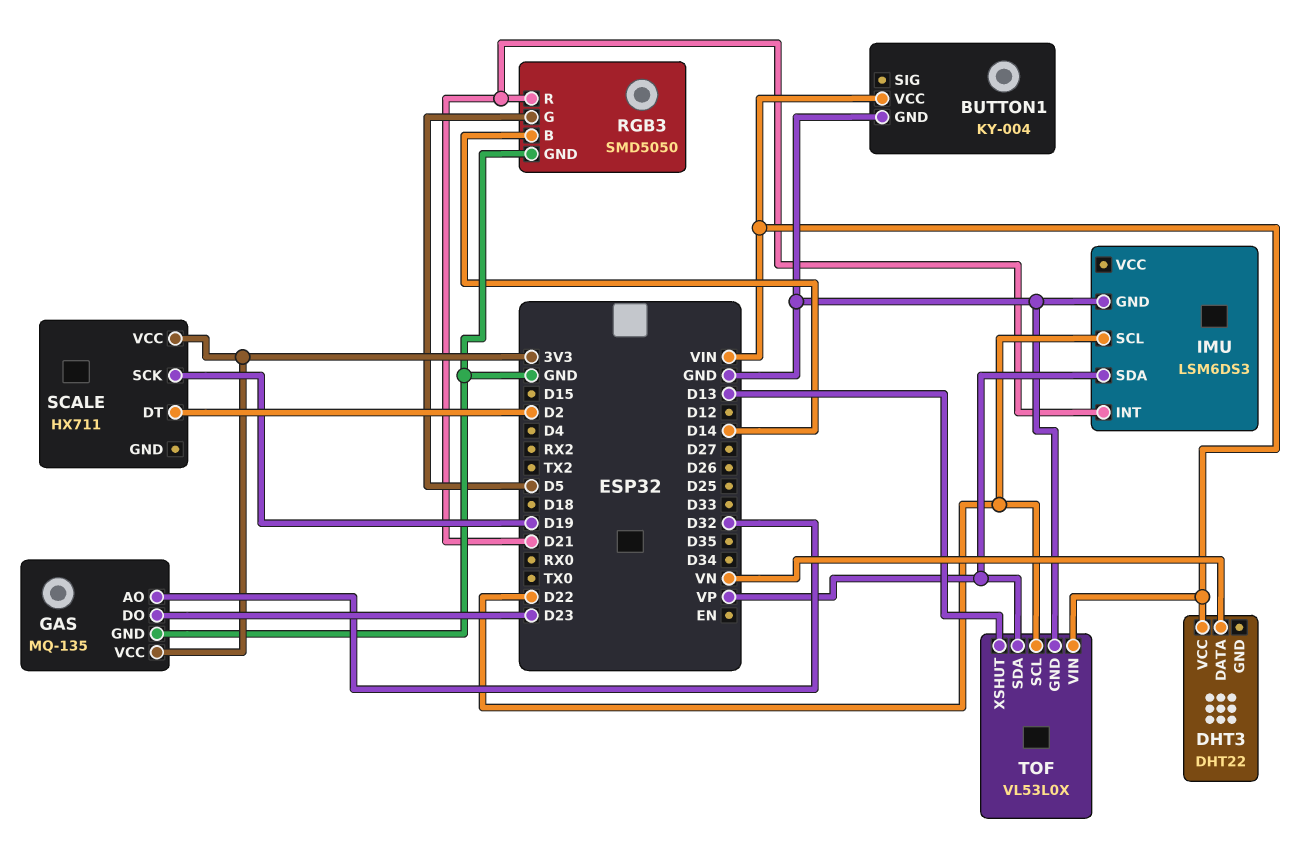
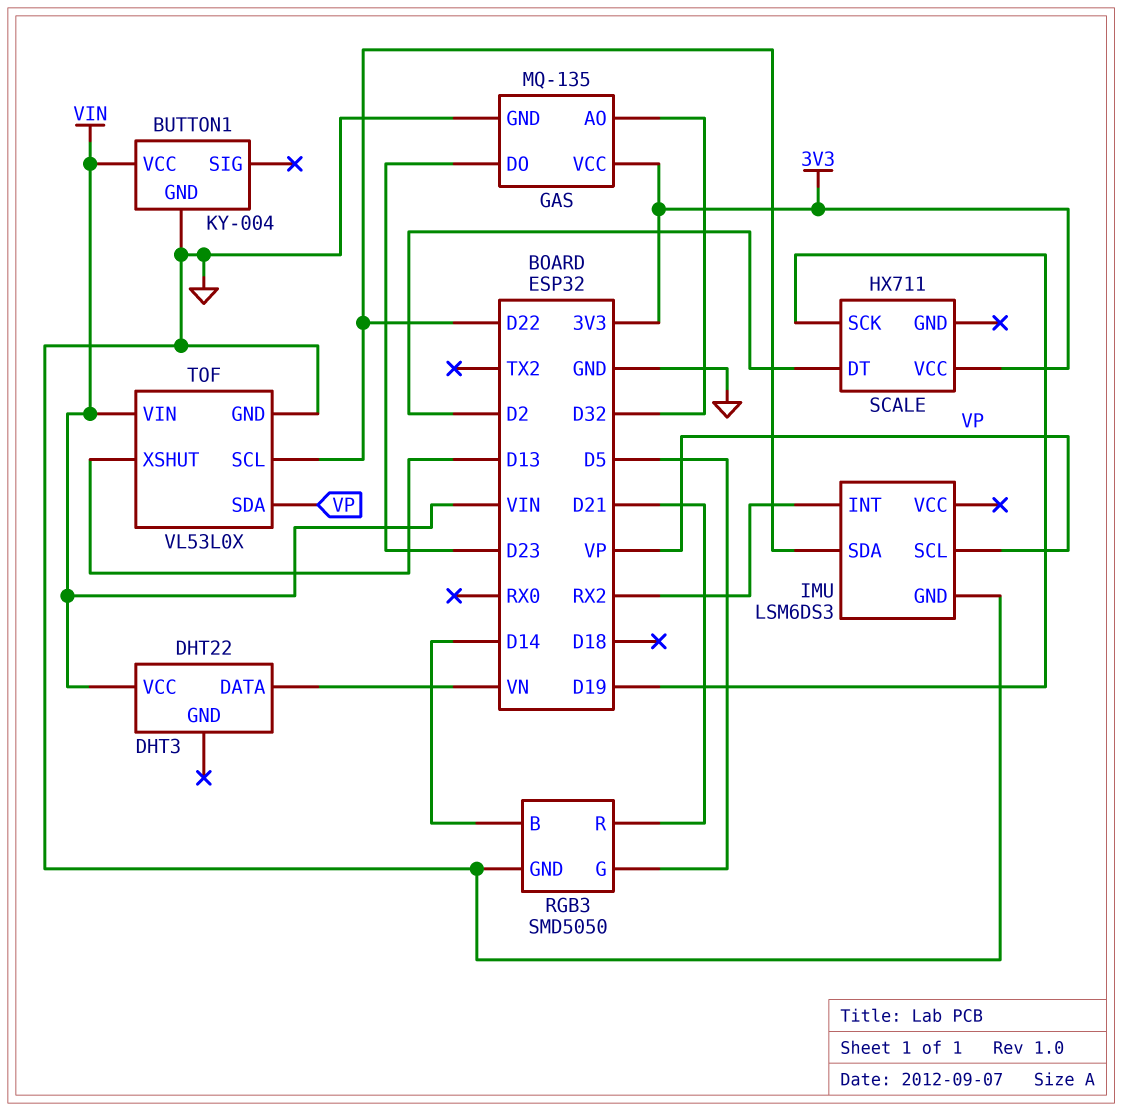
IMU pin INT: D21 -> RX2
IMU pin SCL: D22 -> VP
IMU pin SDA: VP -> D22

